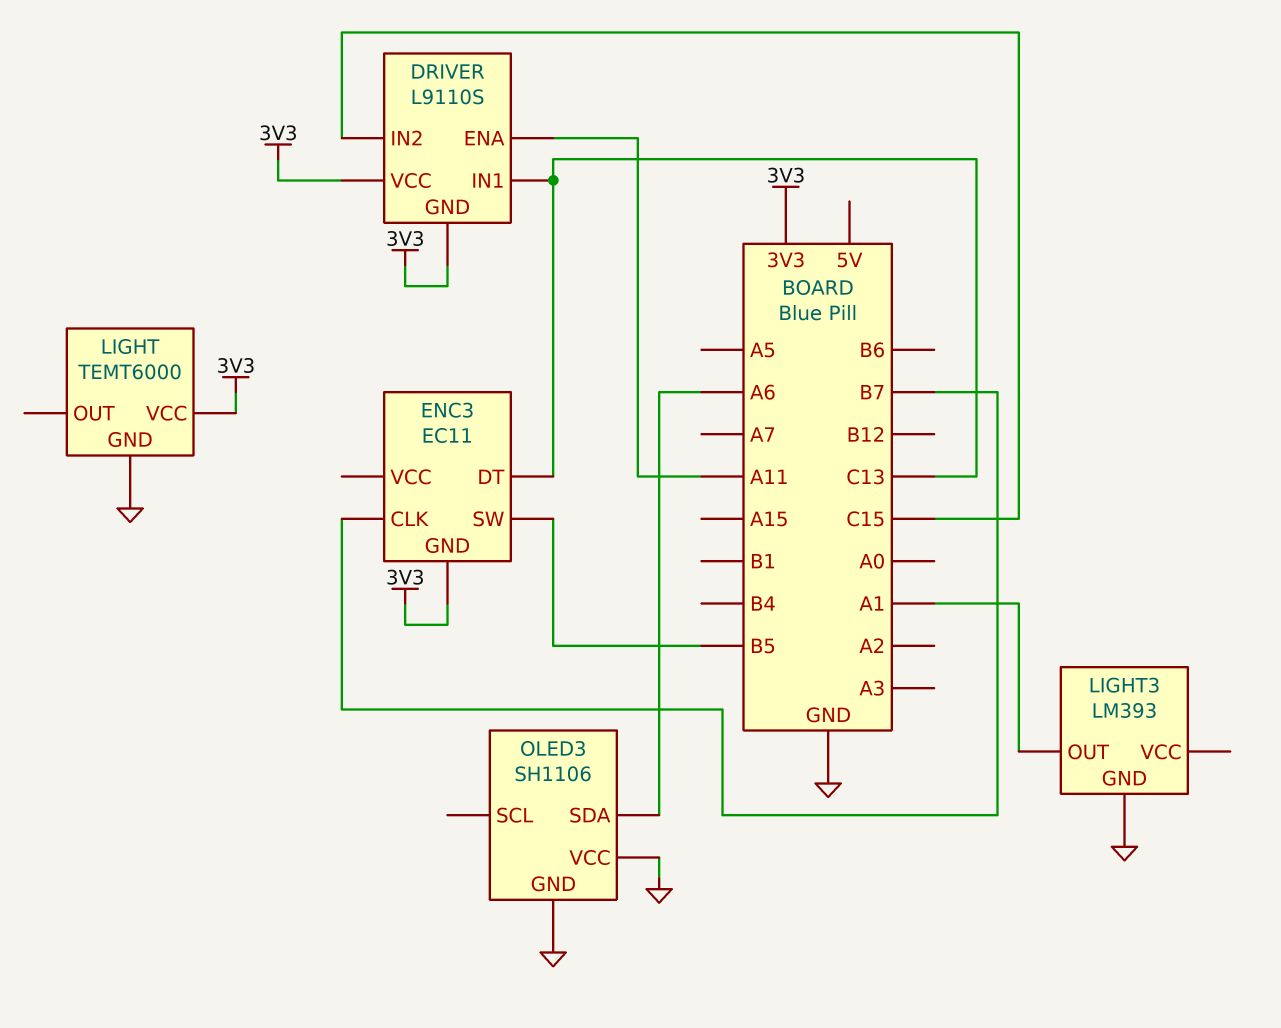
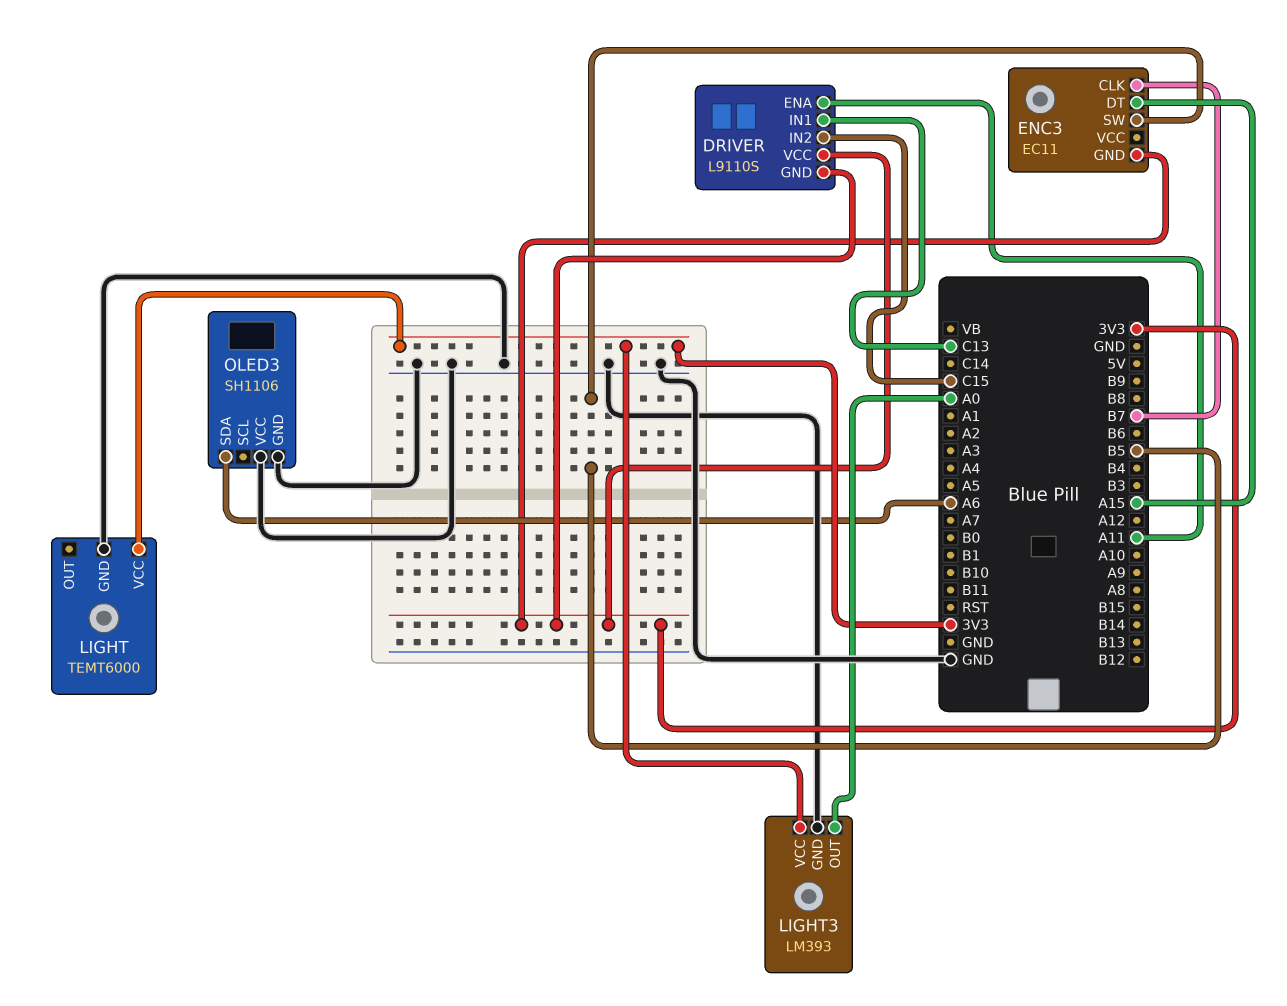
ENC3 pin DT: C13 -> A15
LIGHT3 pin OUT: A1 -> A0
LIGHT3 pin VCC: none -> 3V3

